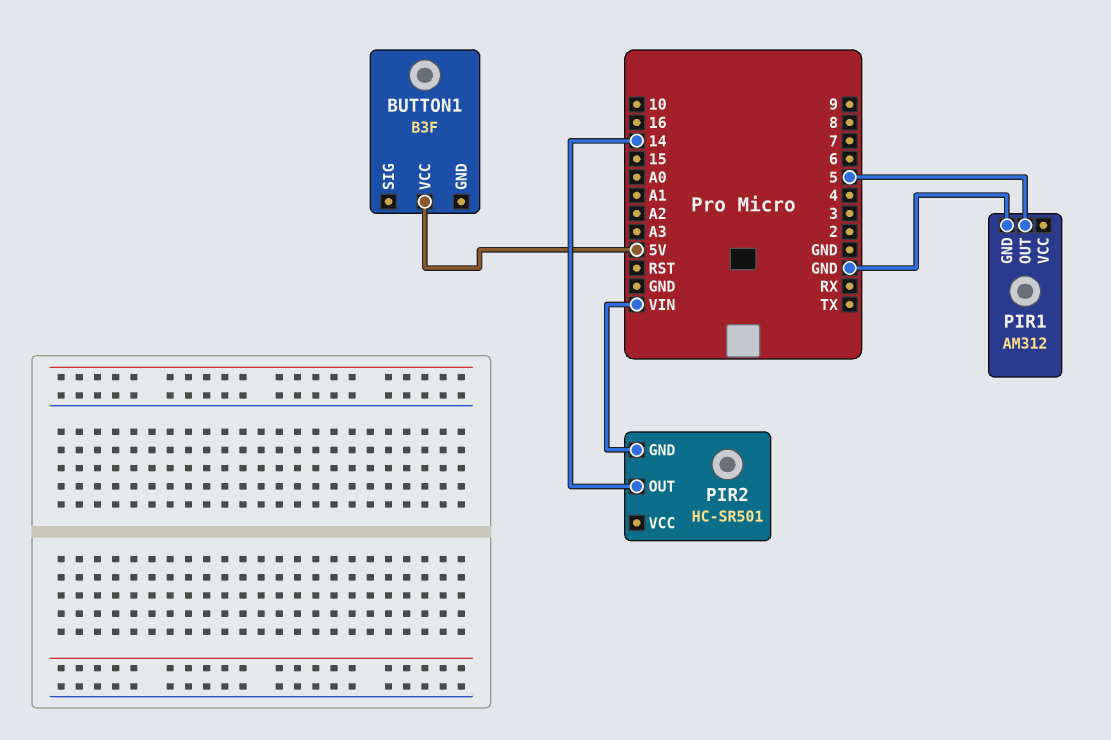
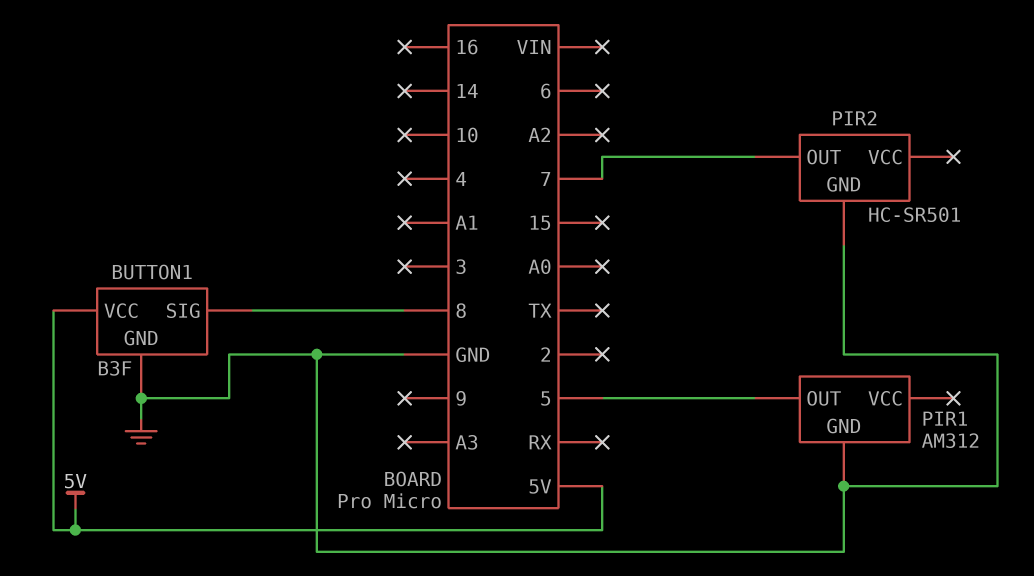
BUTTON1 pin GND: none -> GND
BUTTON1 pin SIG: none -> 8
PIR2 pin GND: VIN -> GND
PIR2 pin OUT: 14 -> 7

